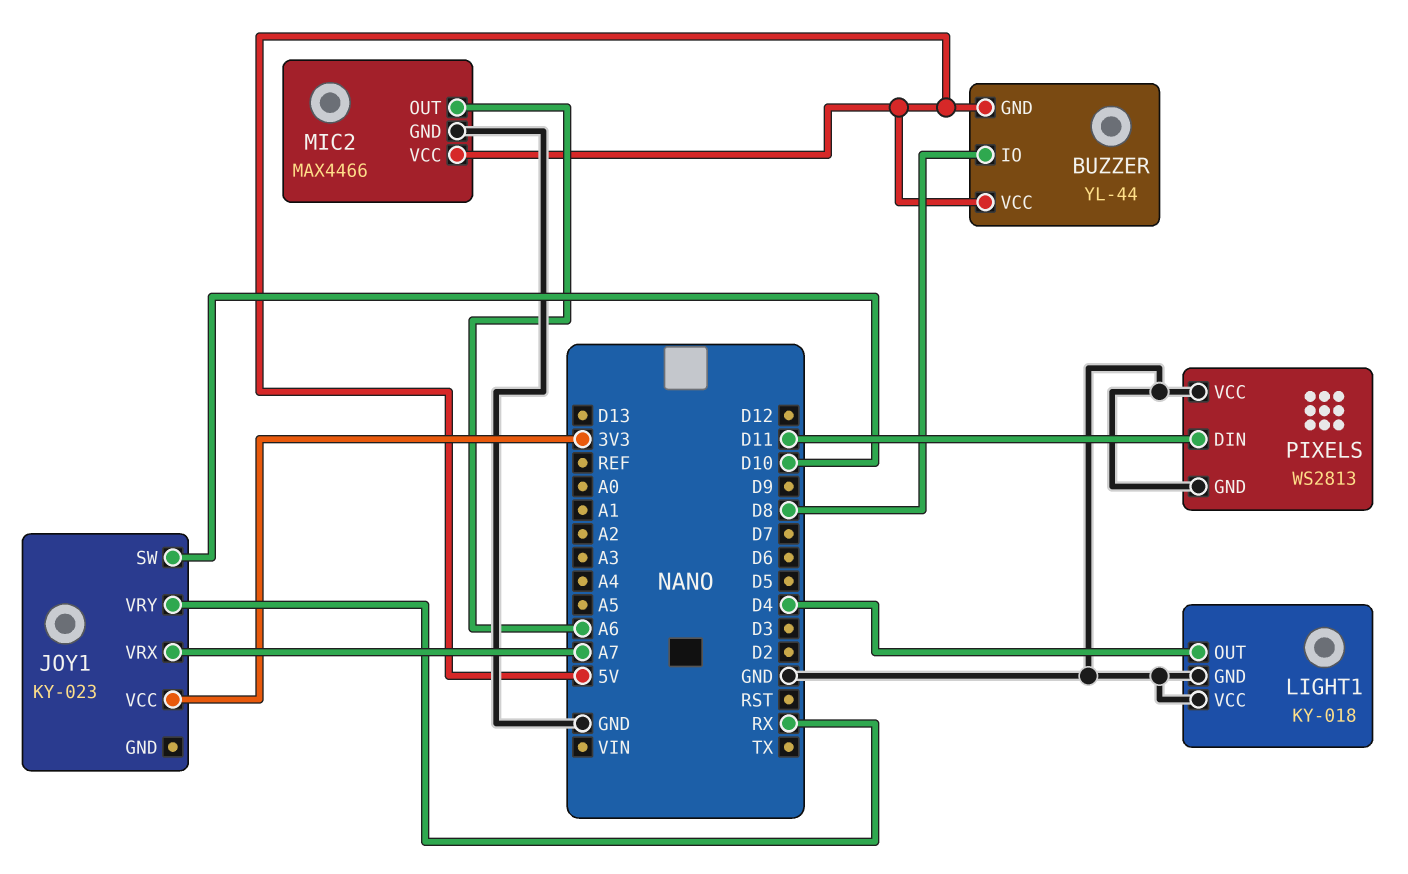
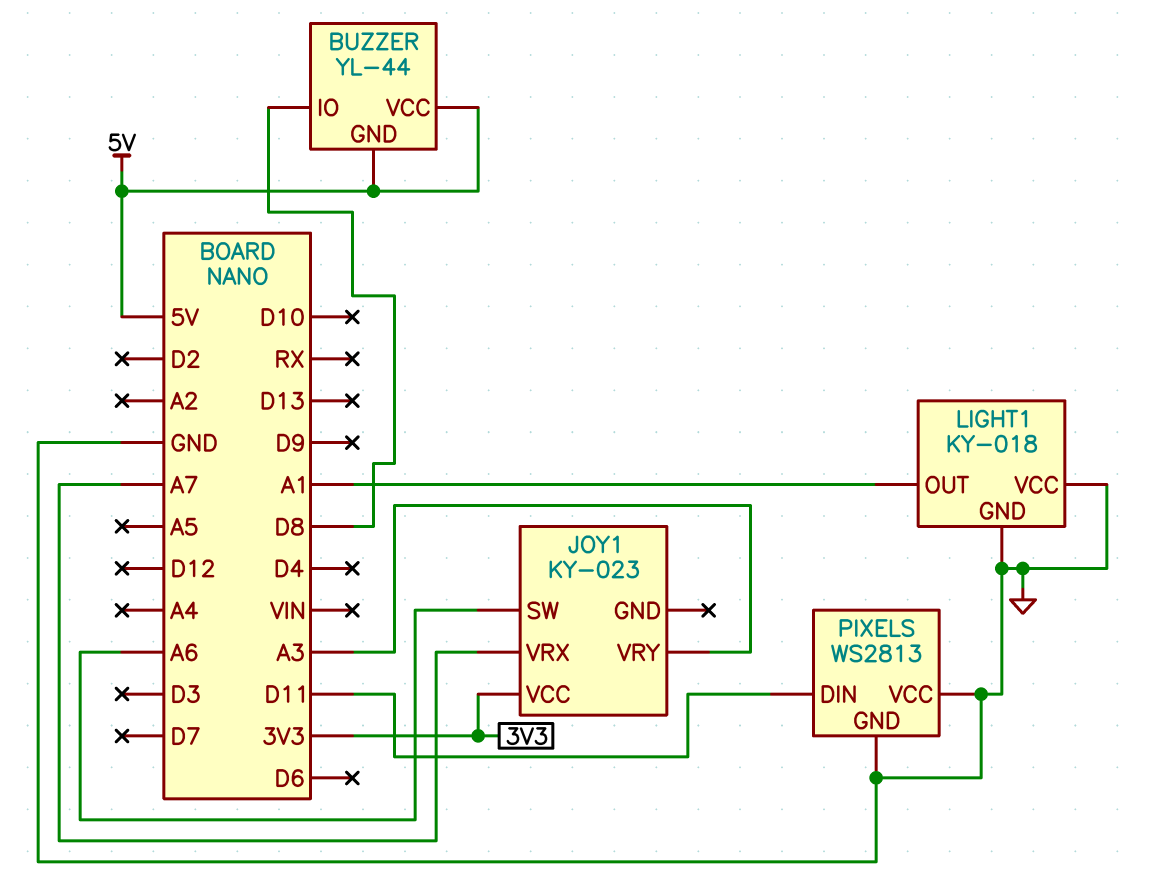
JOY1 pin SW: D10 -> A6
JOY1 pin VRY: RX -> A3
LIGHT1 pin OUT: D4 -> A1
MIC2: MAX4466 -> none
MIC2 pin GND: GND -> none
MIC2 pin OUT: A6 -> none
MIC2 pin VCC: 5V -> none

